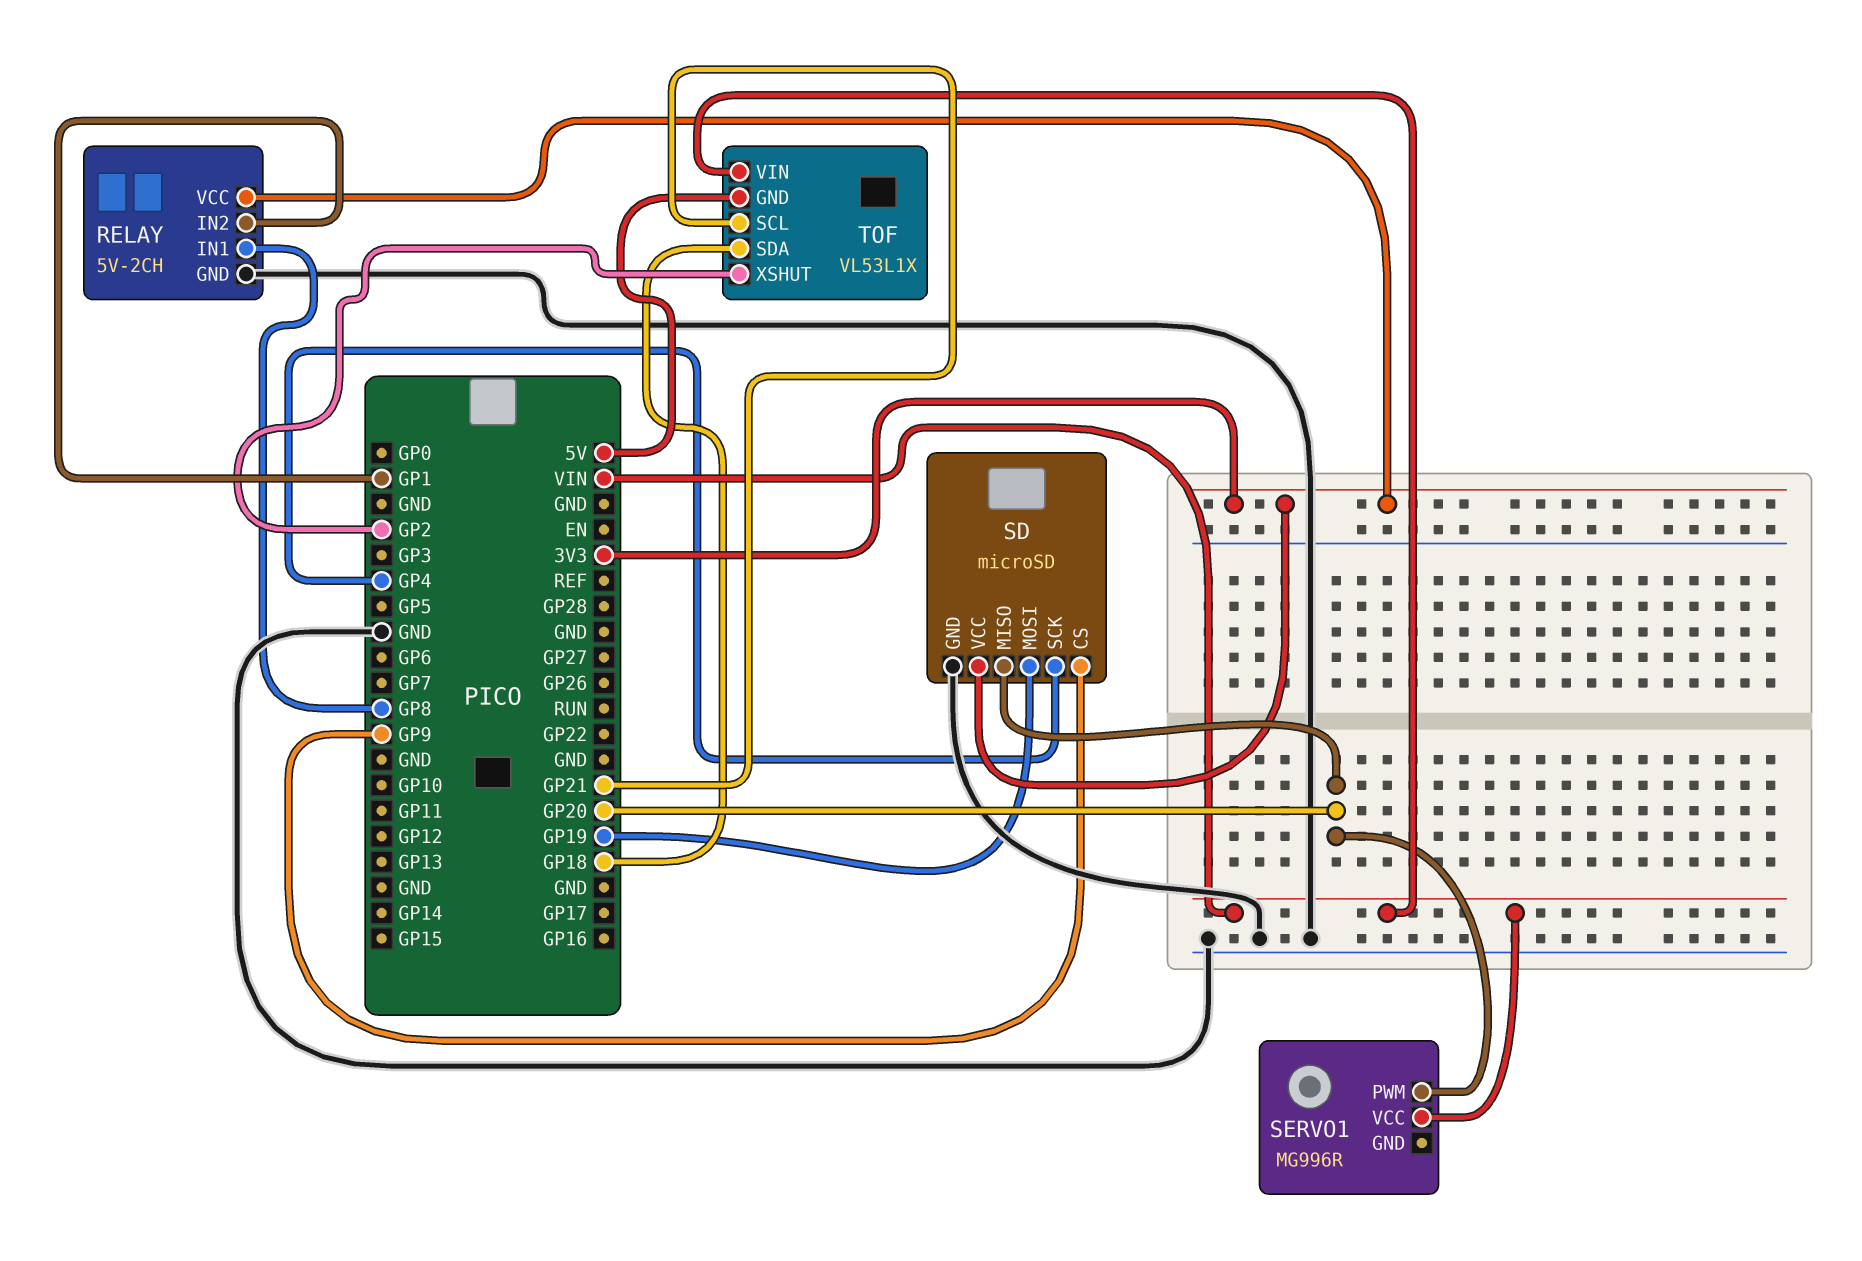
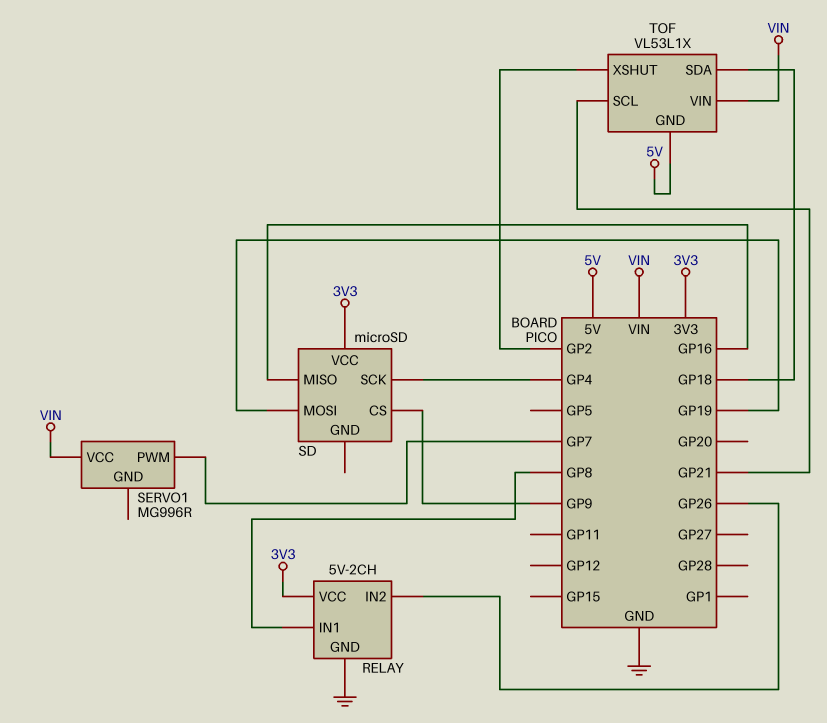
RELAY pin IN2: GP1 -> GP26
SD pin GND: GND -> none
SD pin MISO: GP20 -> GP16
SERVO1 pin PWM: GP20 -> GP7

